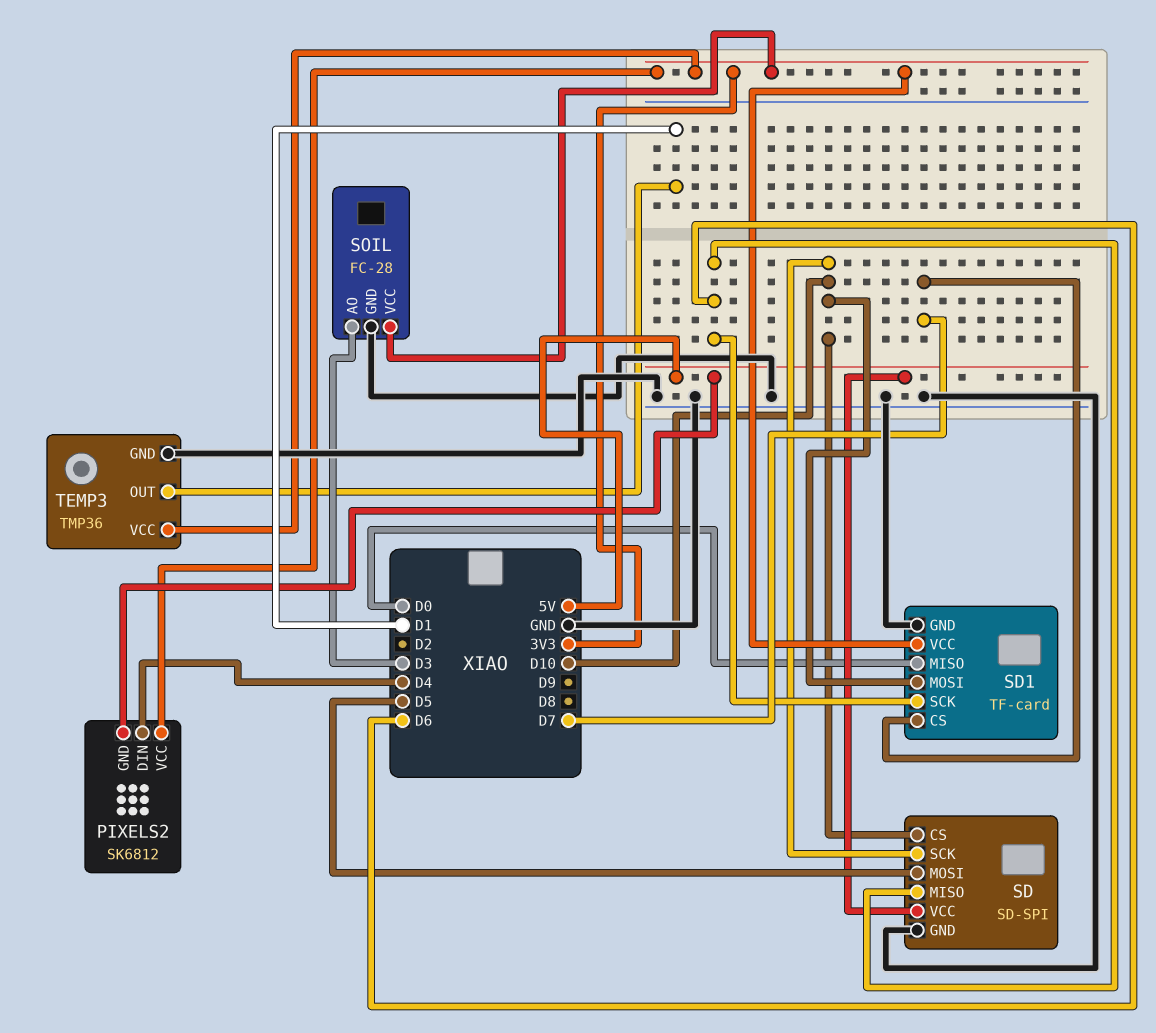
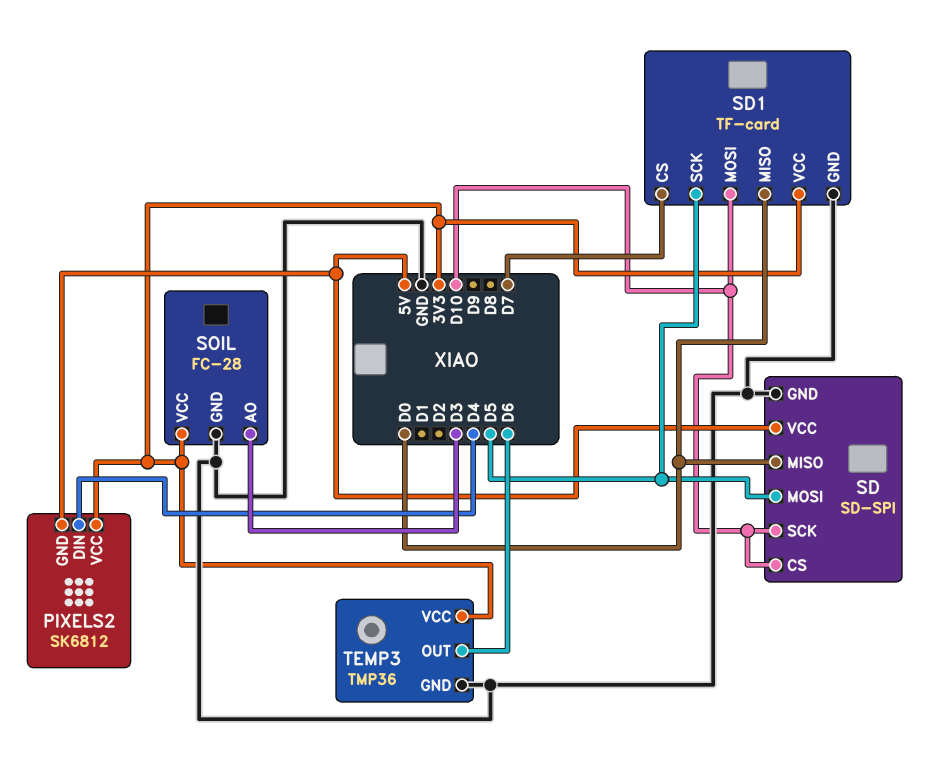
SD pin MISO: D6 -> D0
SD1 pin SCK: D6 -> D5
TEMP3 pin OUT: D1 -> D6

